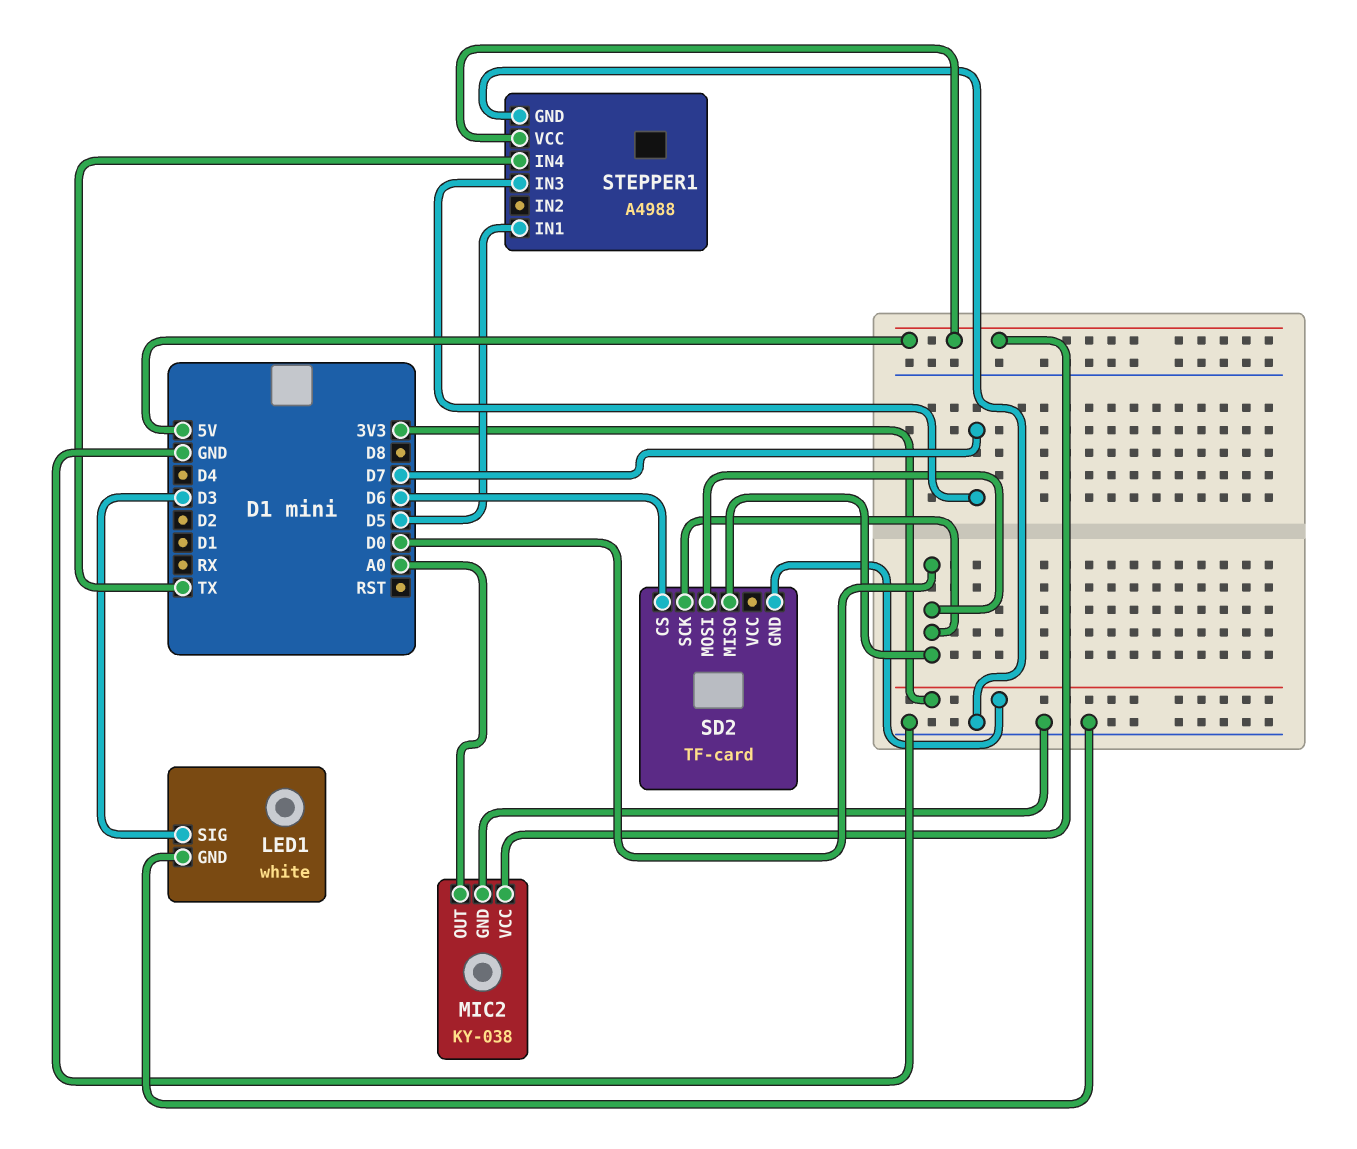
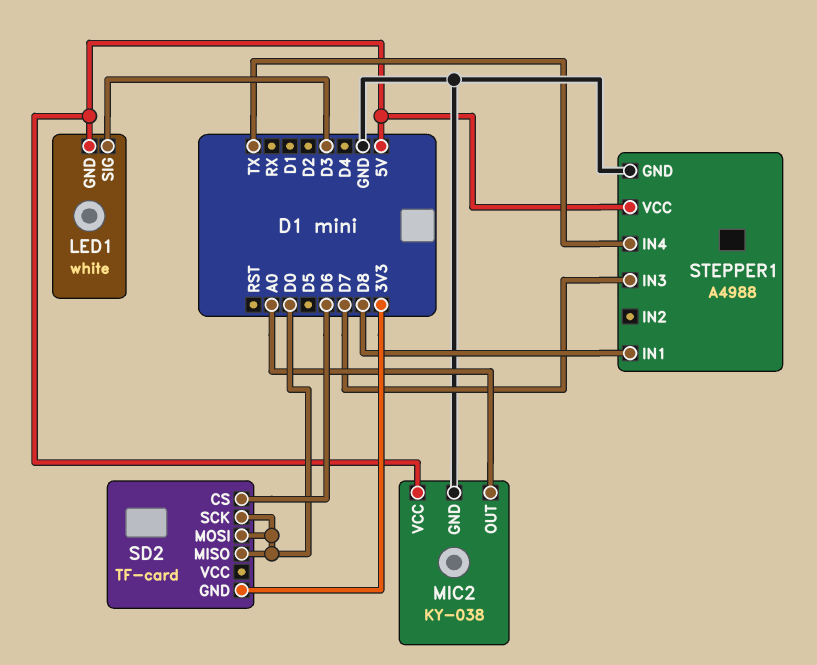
LED1 pin GND: GND -> 5V
STEPPER1 pin IN1: D5 -> D8

